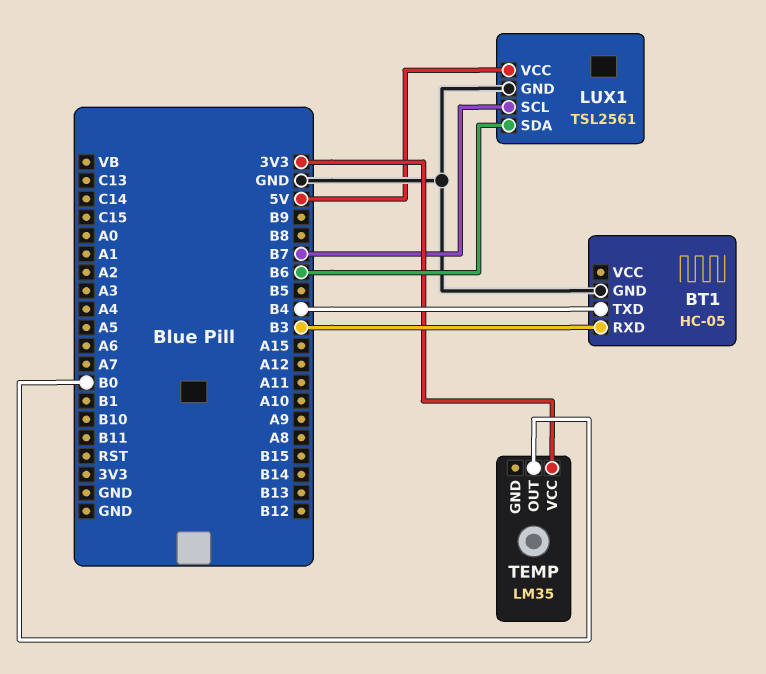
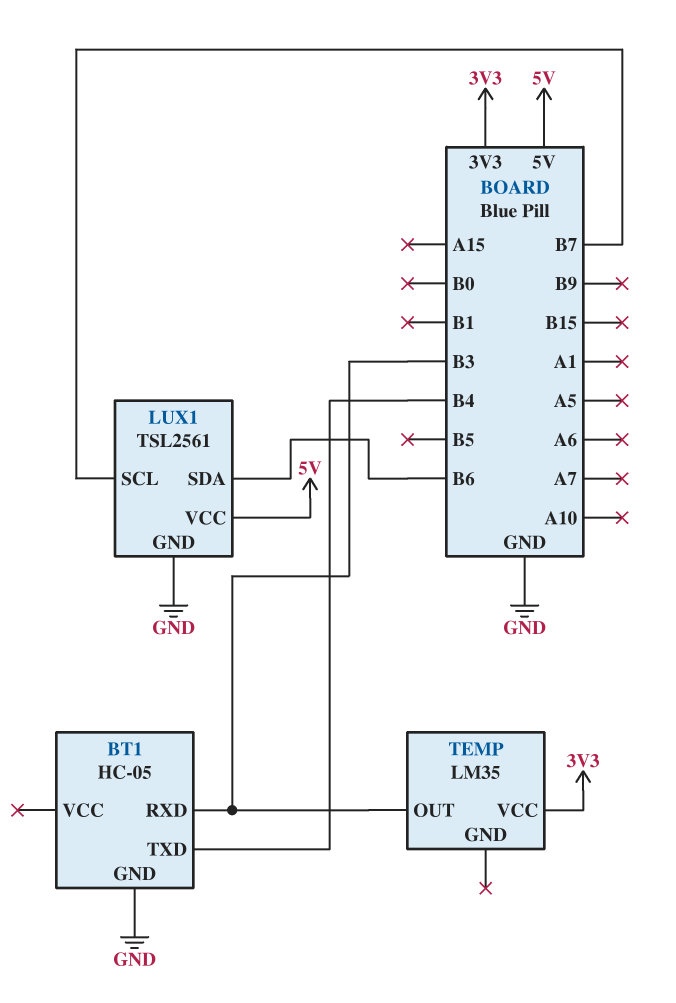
TEMP pin OUT: B0 -> B3

